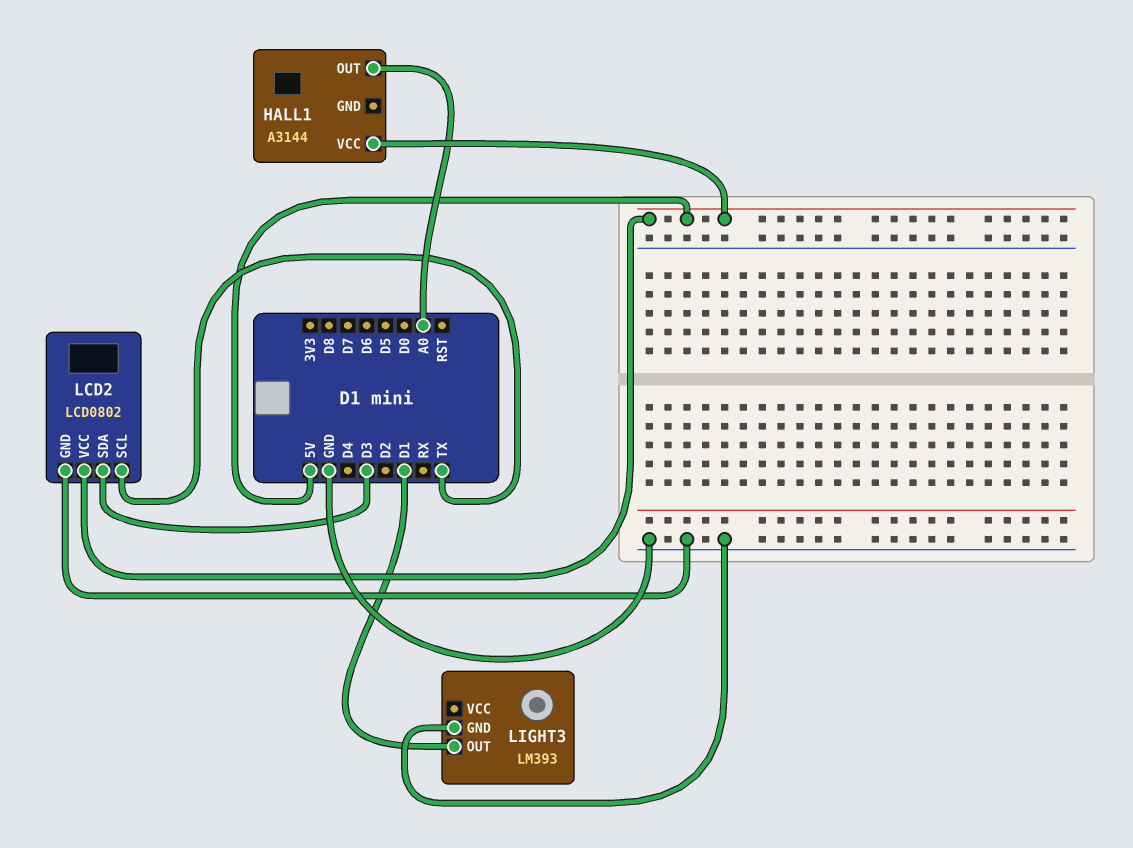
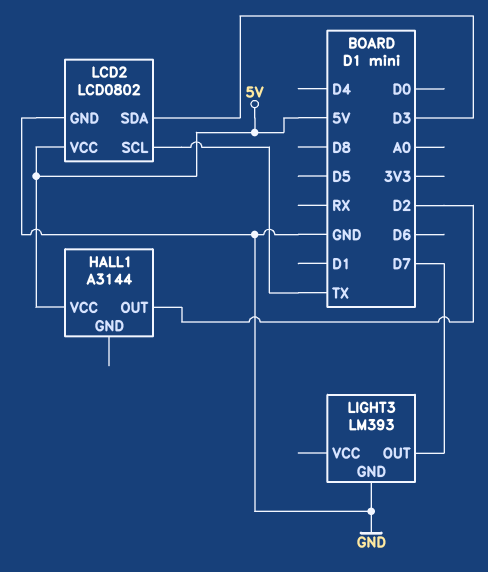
HALL1 pin OUT: A0 -> D2
LIGHT3 pin OUT: D1 -> D7

